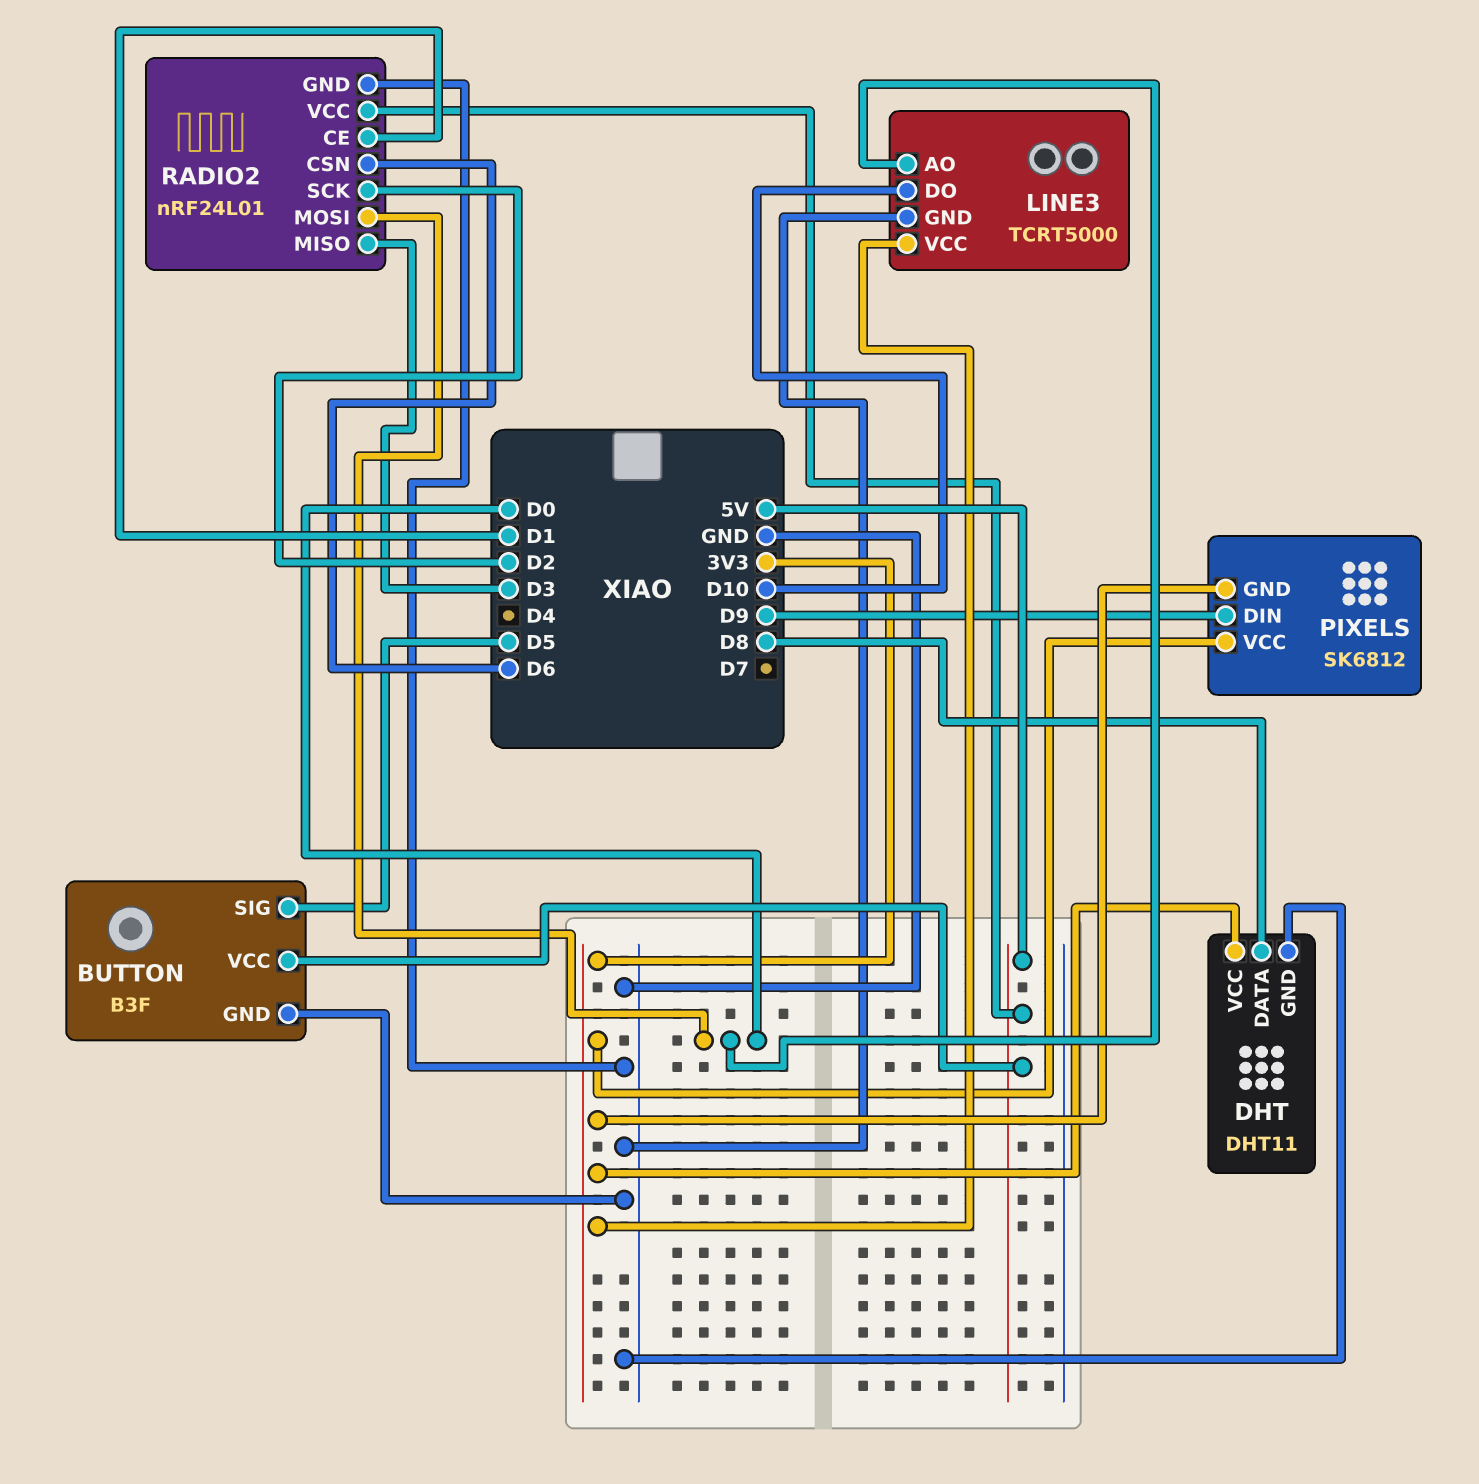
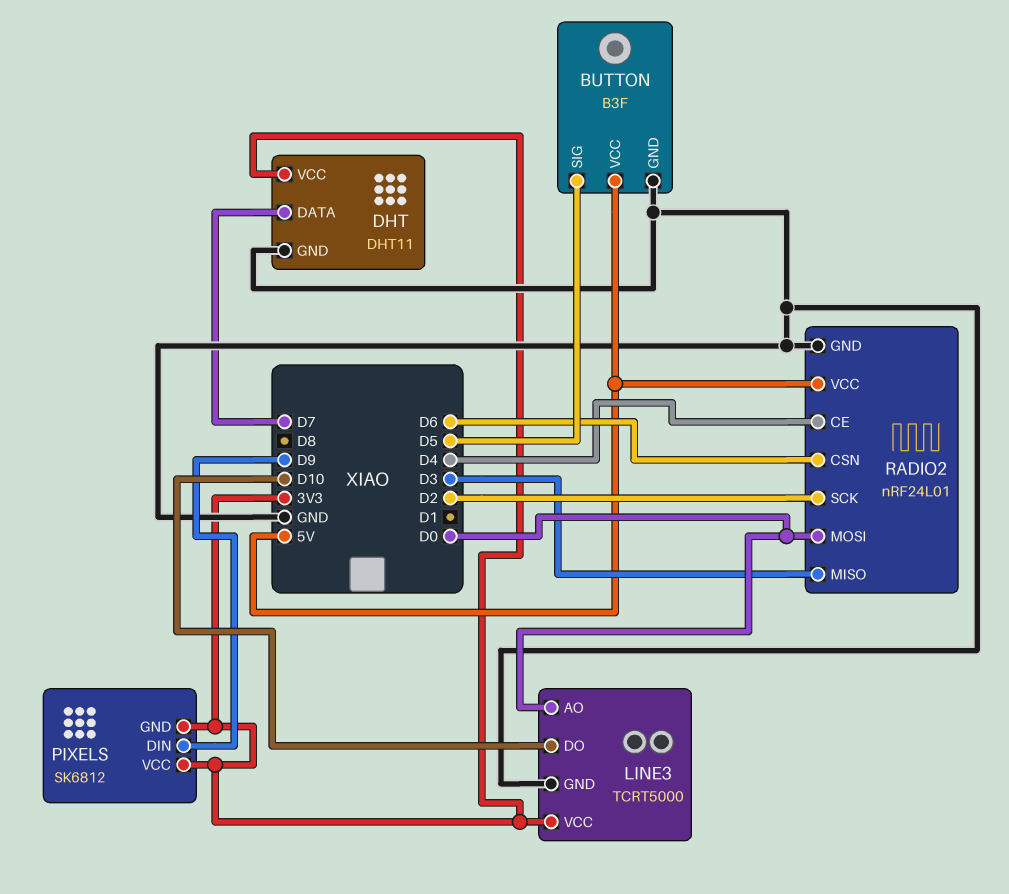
DHT pin DATA: D8 -> D7
RADIO2 pin CE: D1 -> D4

